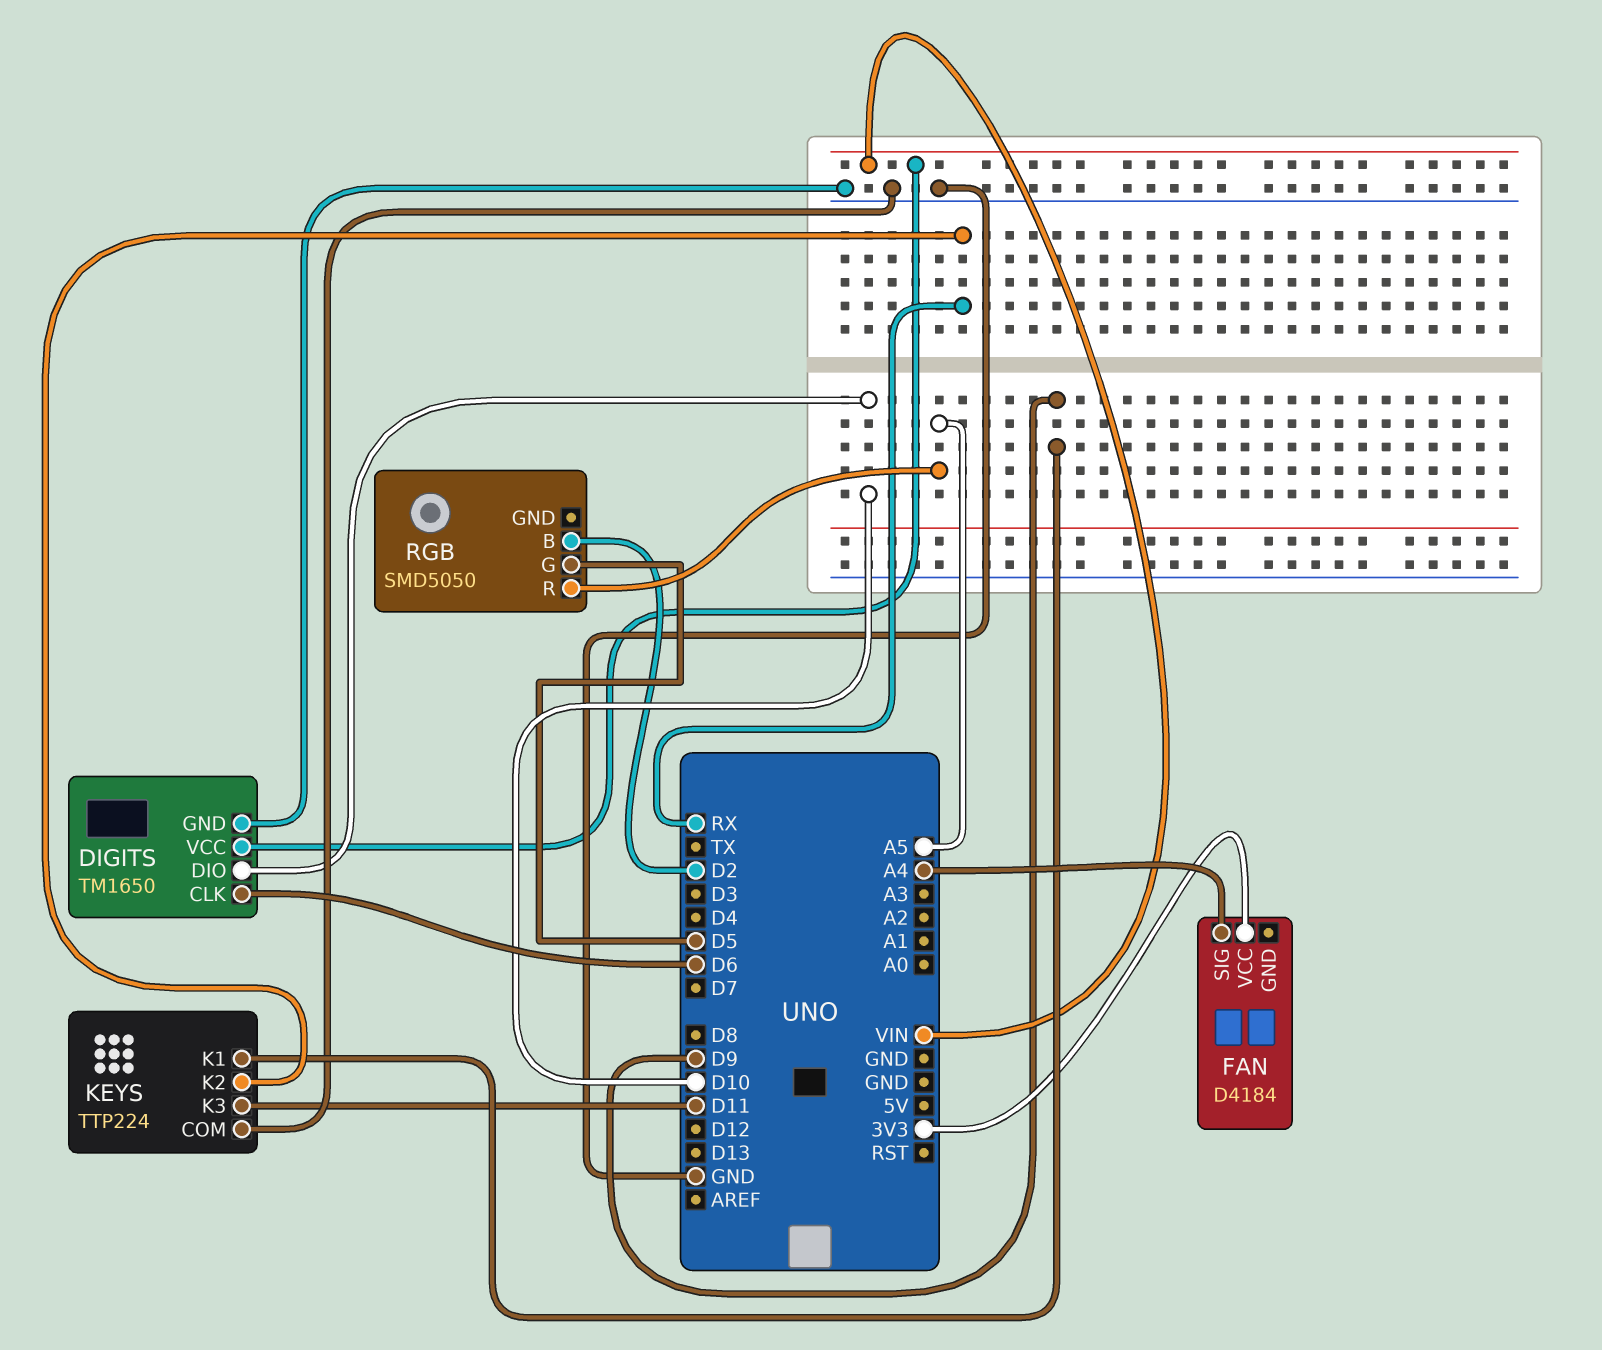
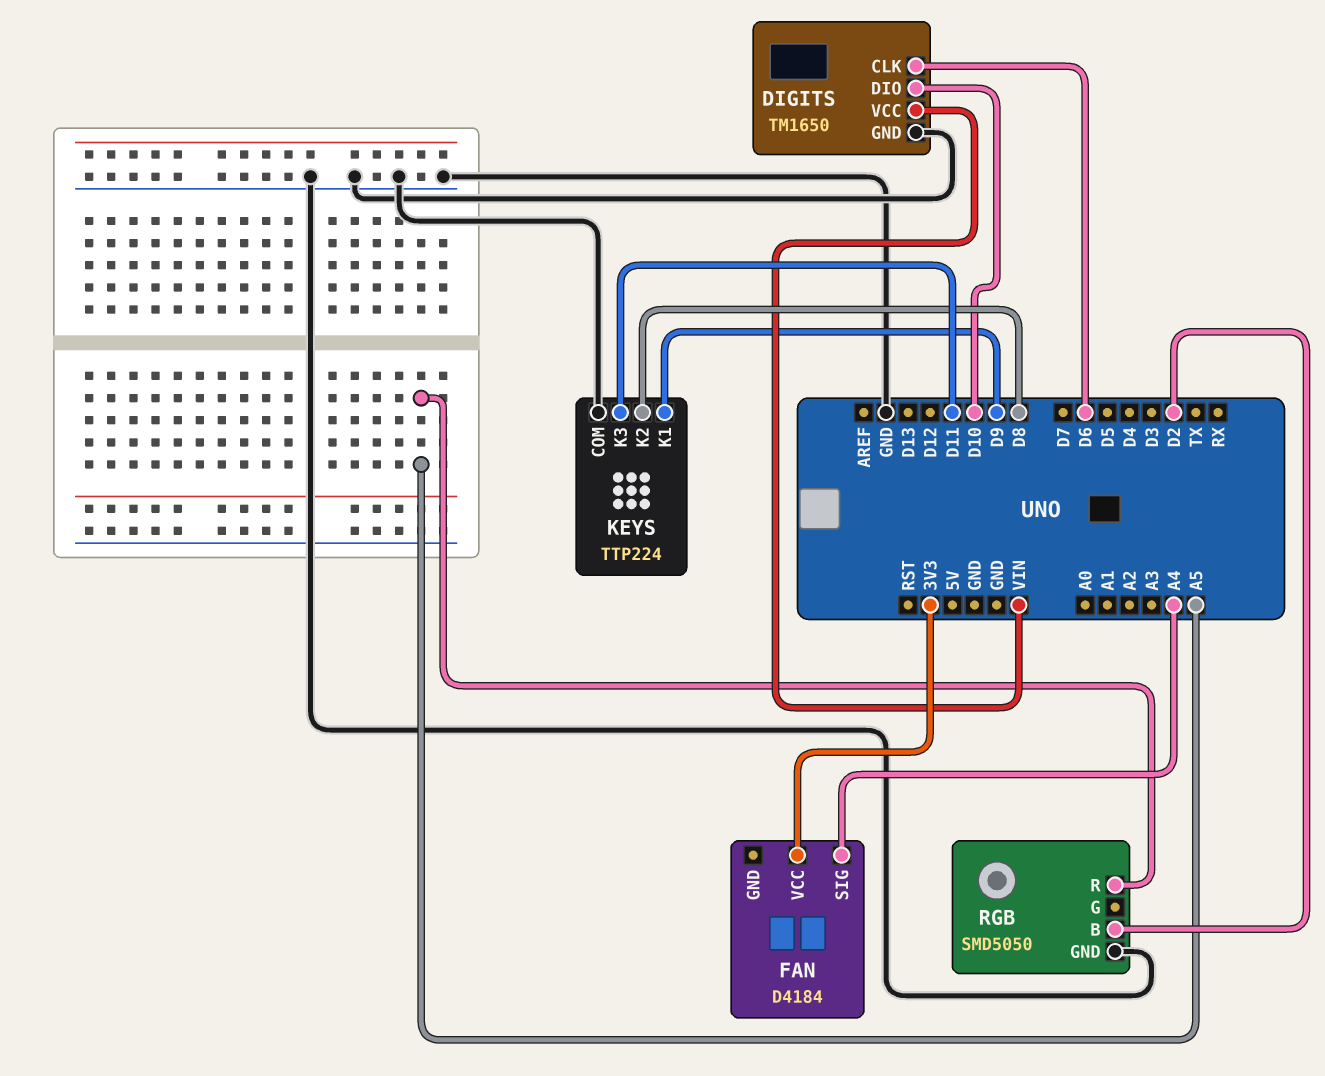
KEYS pin K2: RX -> D8
RGB pin G: D5 -> none
RGB pin GND: none -> GND

